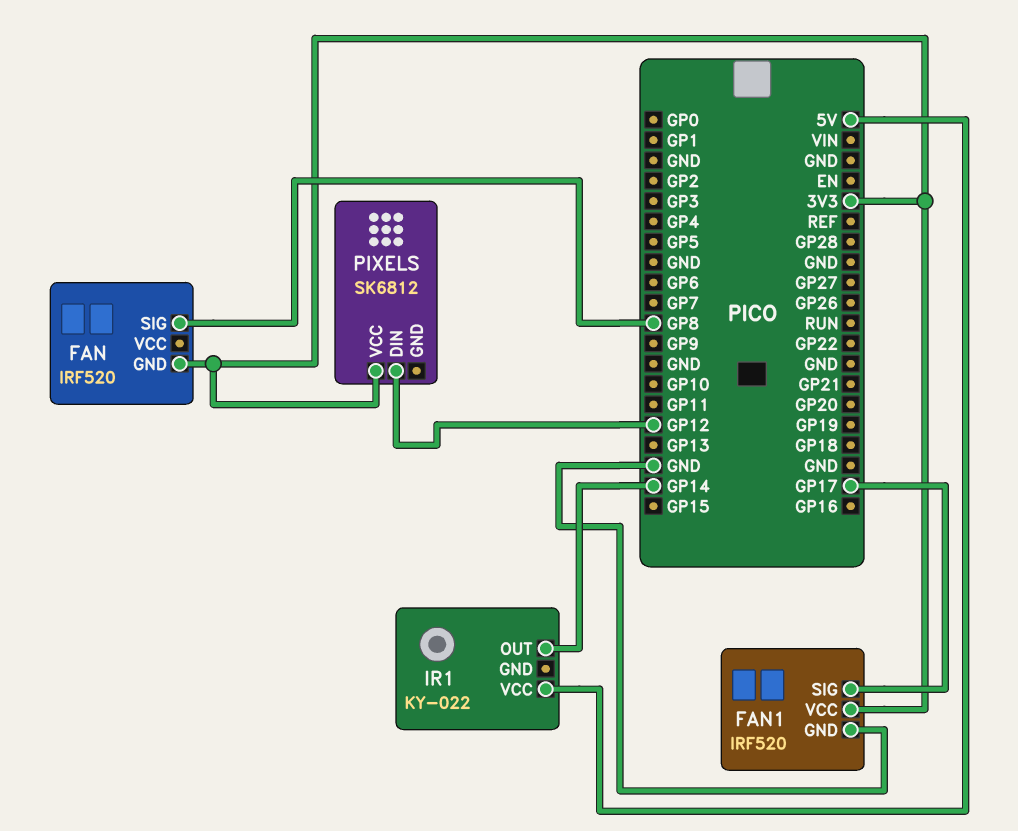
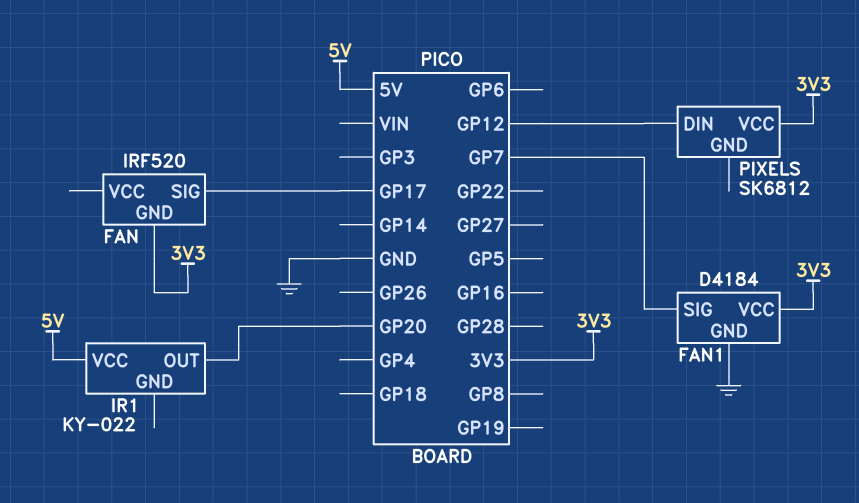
FAN pin SIG: GP8 -> GP17
FAN1: IRF520 -> D4184
FAN1 pin SIG: GP17 -> GP7
IR1 pin OUT: GP14 -> GP20

